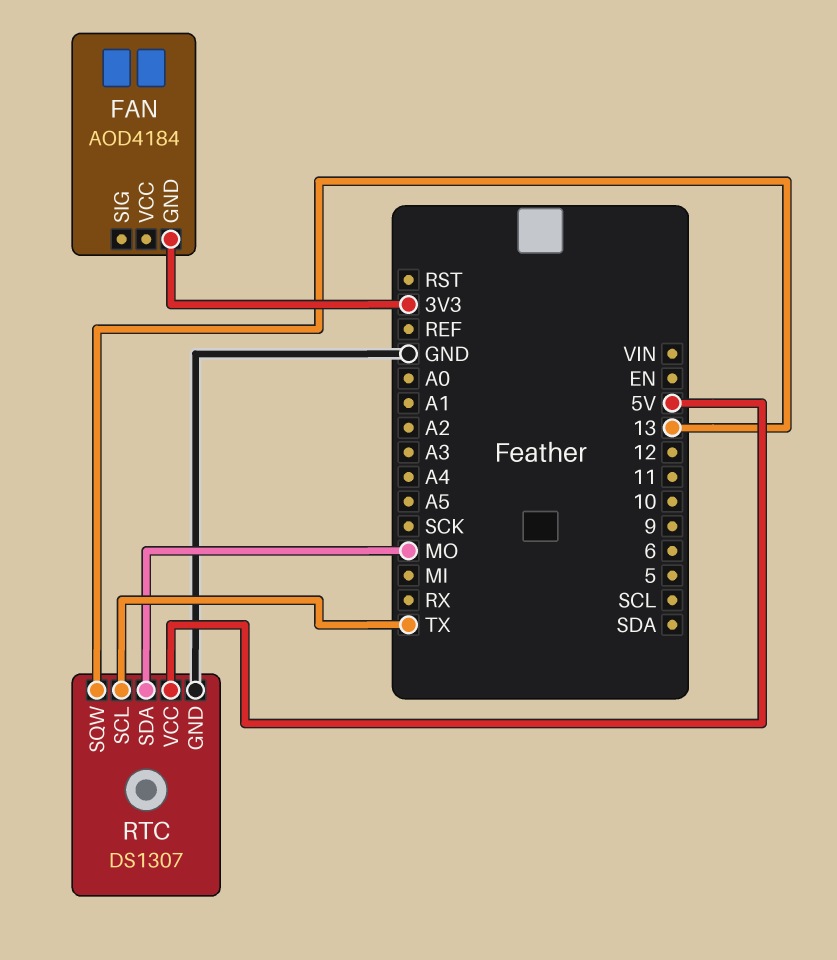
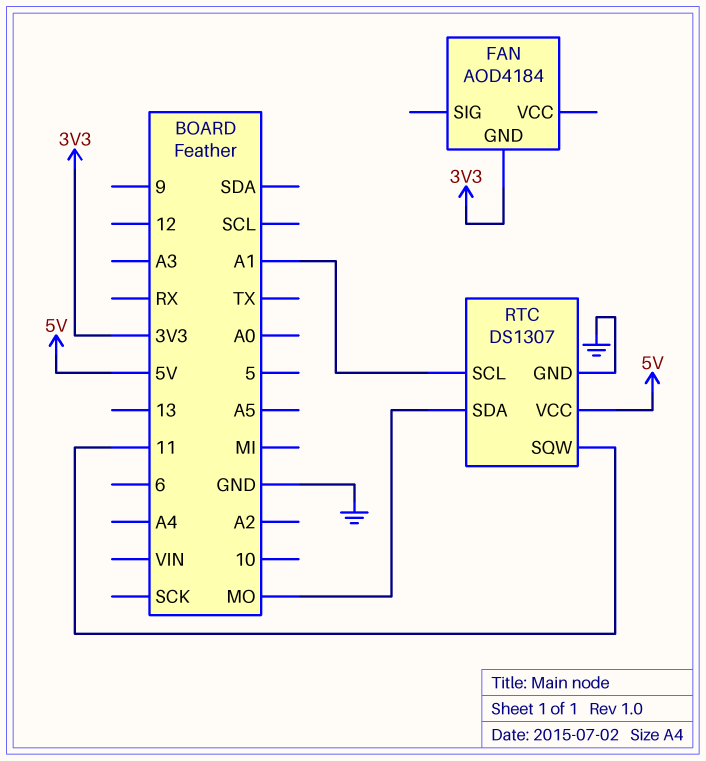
RTC pin SCL: TX -> A1
RTC pin SQW: 13 -> 11

